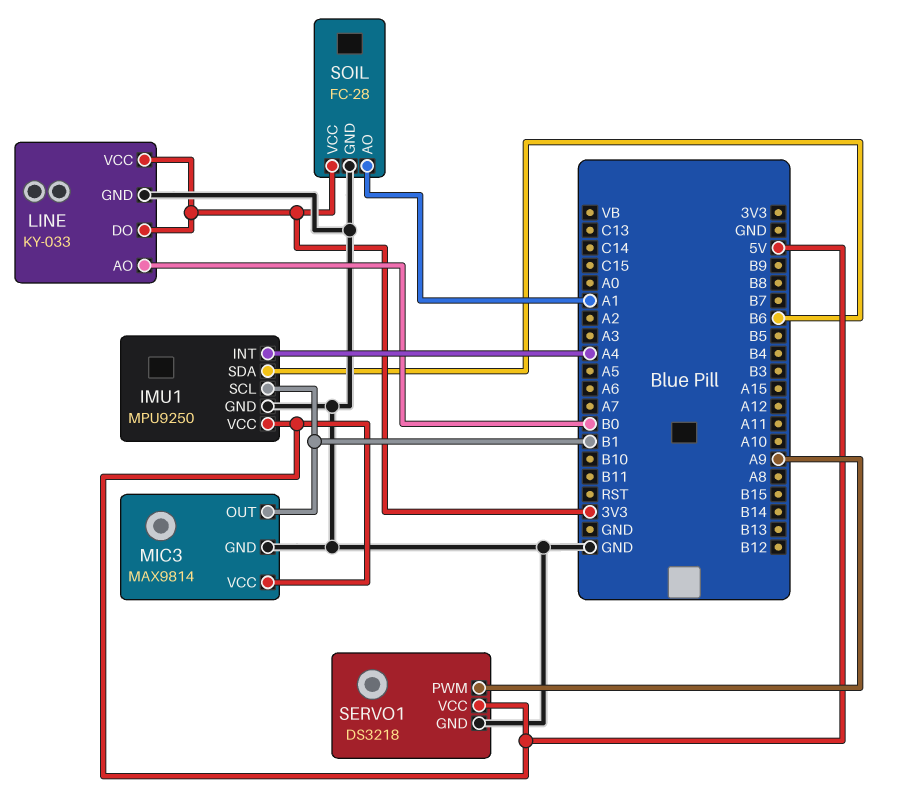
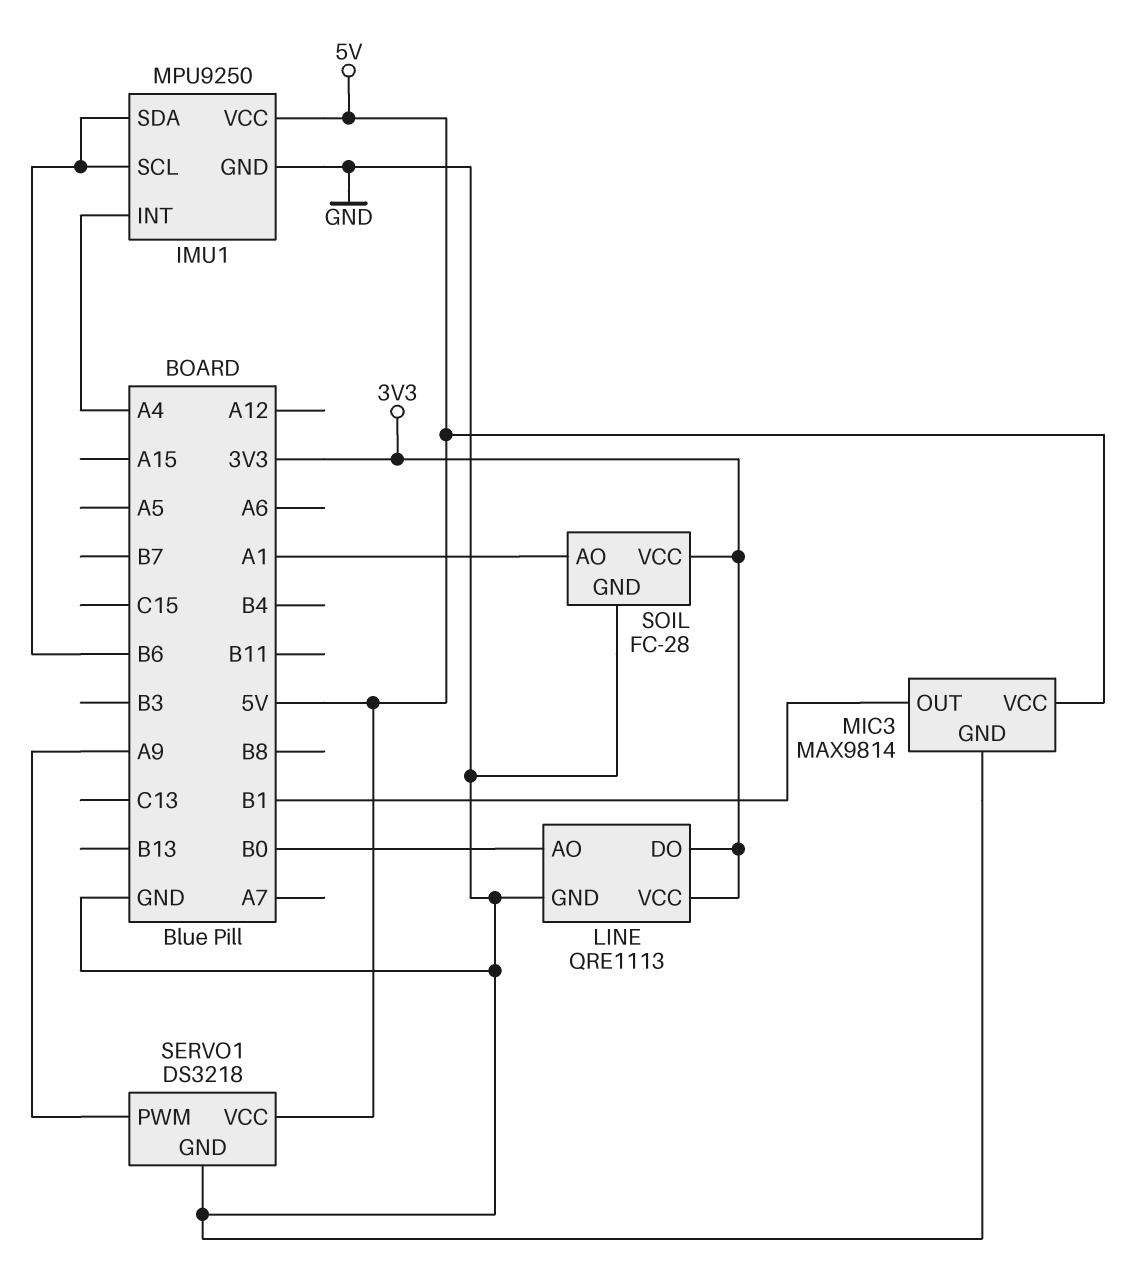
IMU1 pin SCL: B1 -> B6
LINE: KY-033 -> QRE1113

